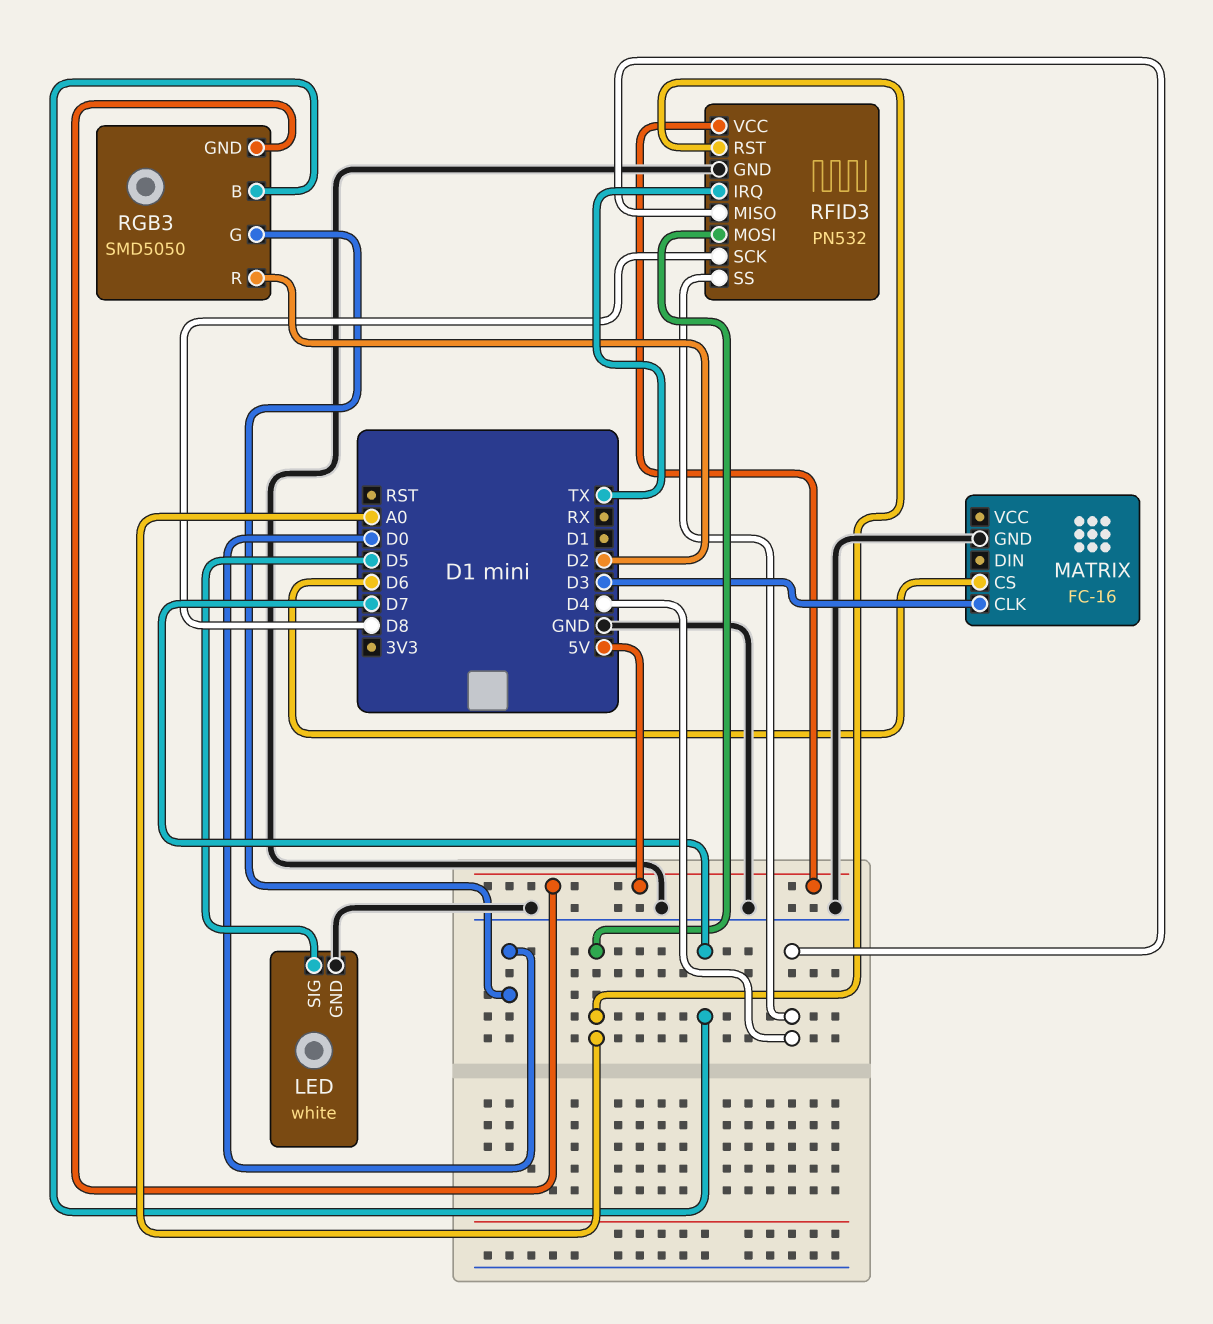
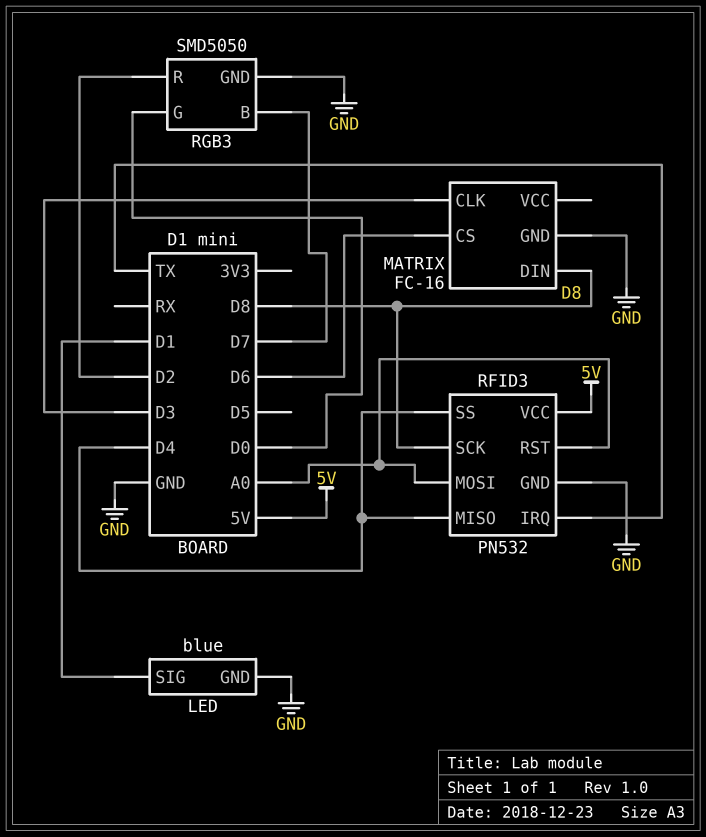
LED: white -> blue
LED pin SIG: D5 -> D1
MATRIX pin DIN: none -> D8
RGB3 pin GND: 5V -> GND

